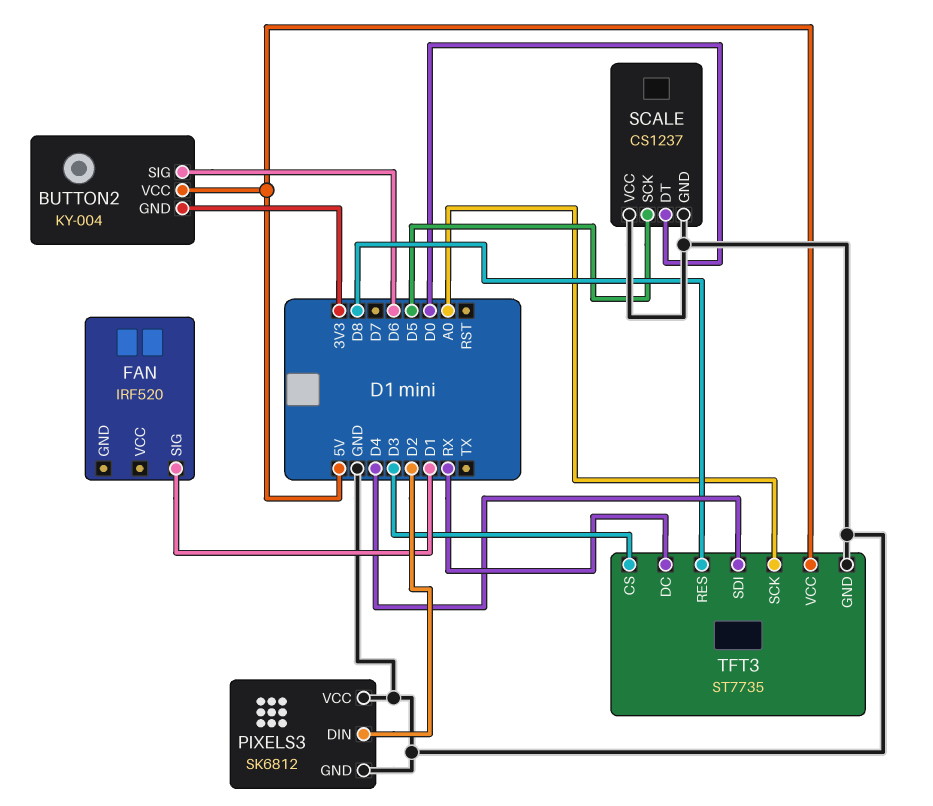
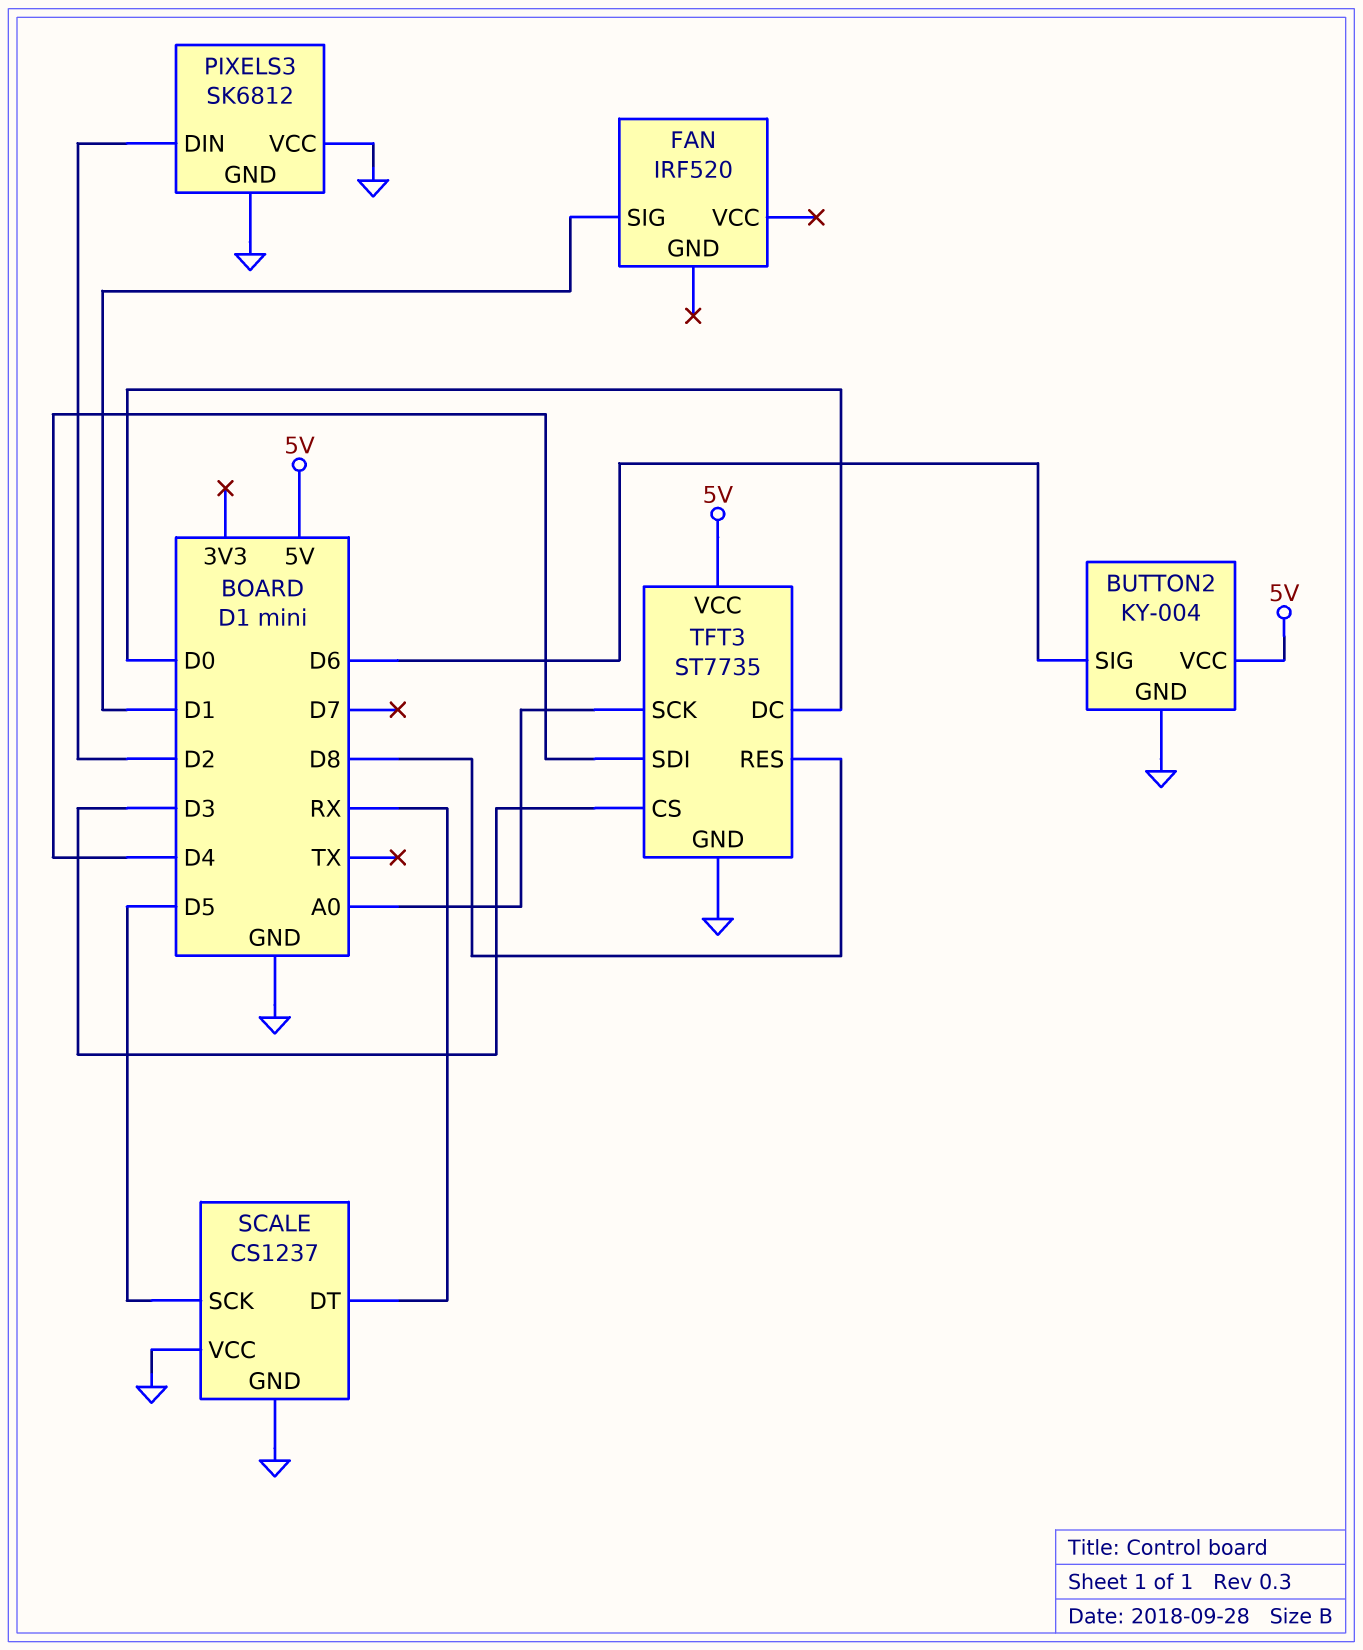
BUTTON2 pin GND: 3V3 -> GND
SCALE pin DT: D0 -> RX
TFT3 pin DC: RX -> D0

